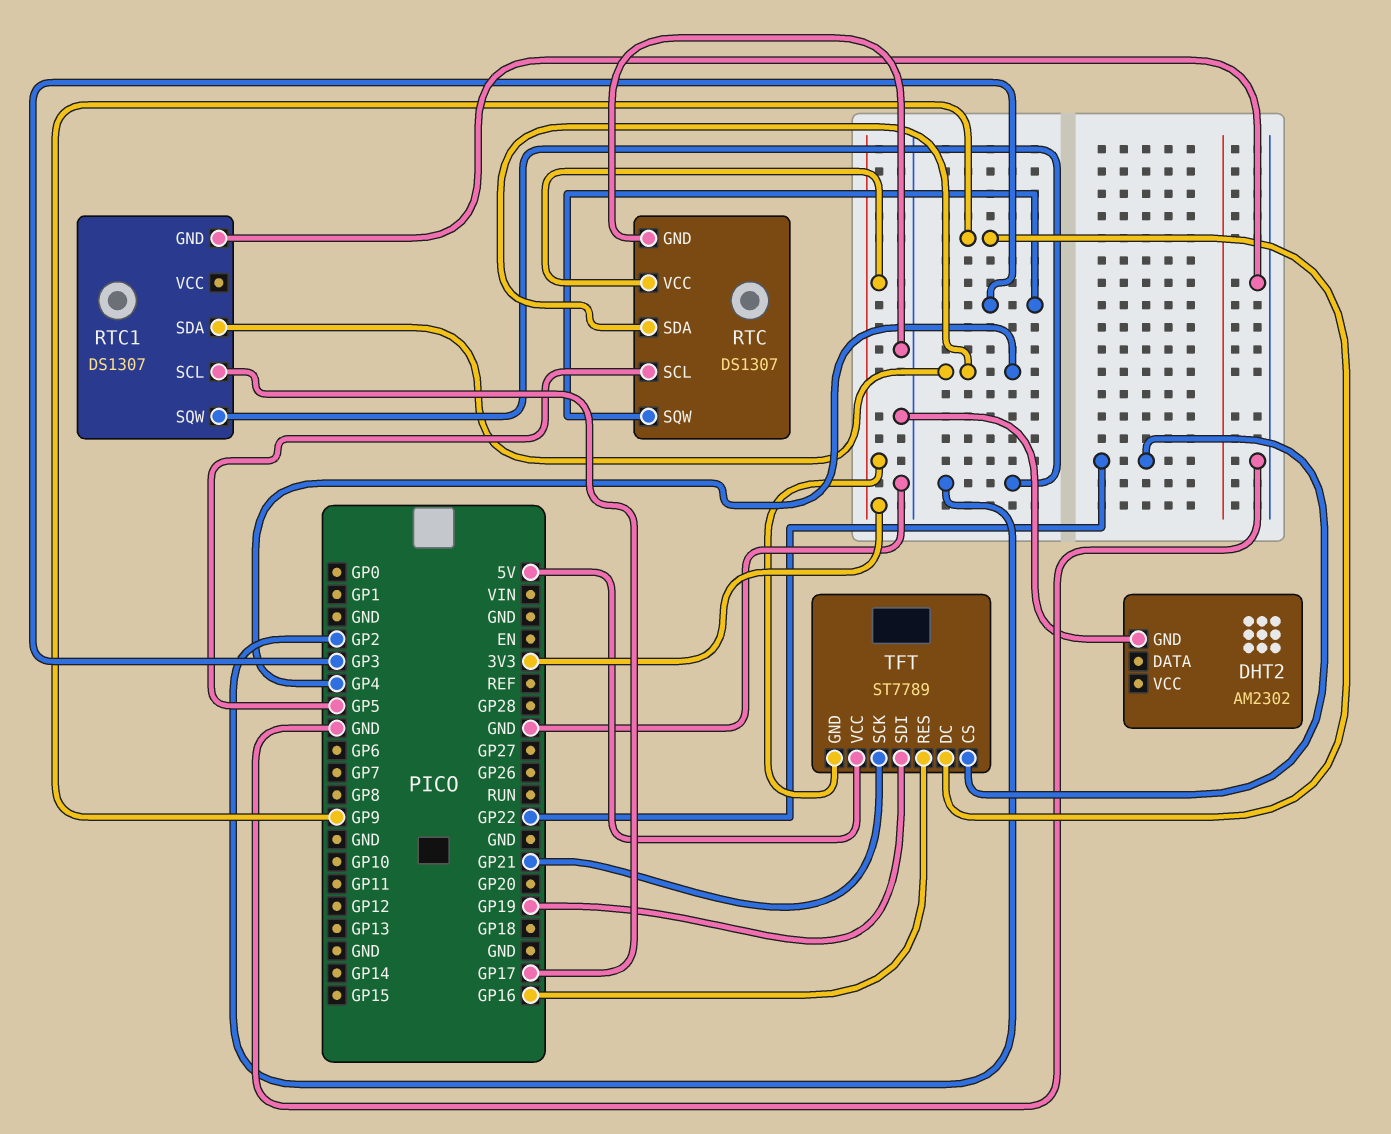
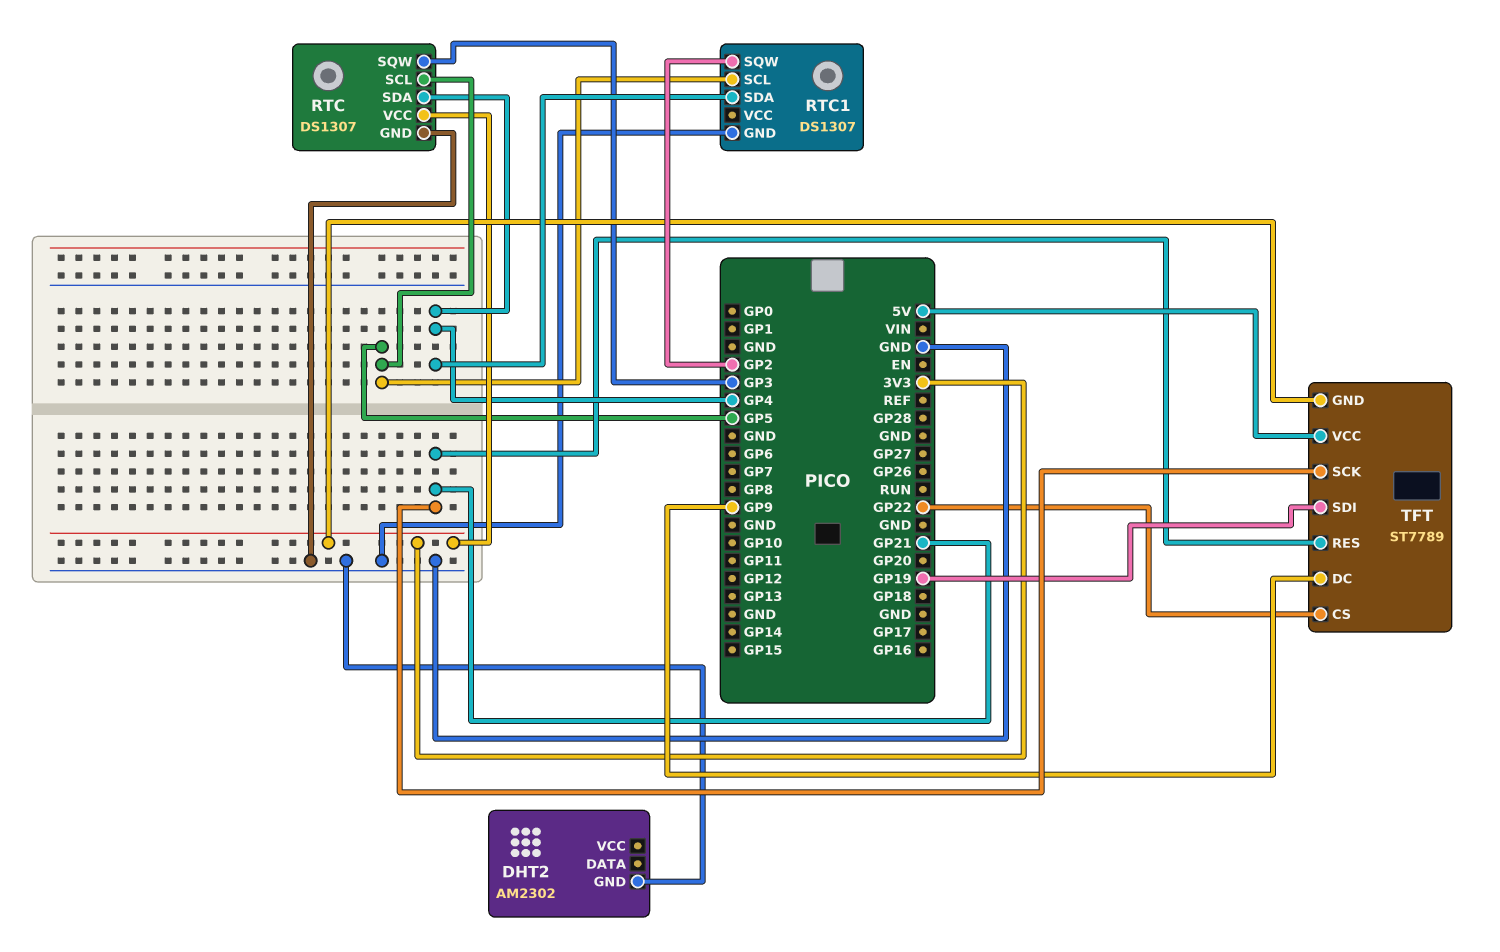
RTC1 pin SCL: GP17 -> GP5
TFT pin RES: GP16 -> GP21

